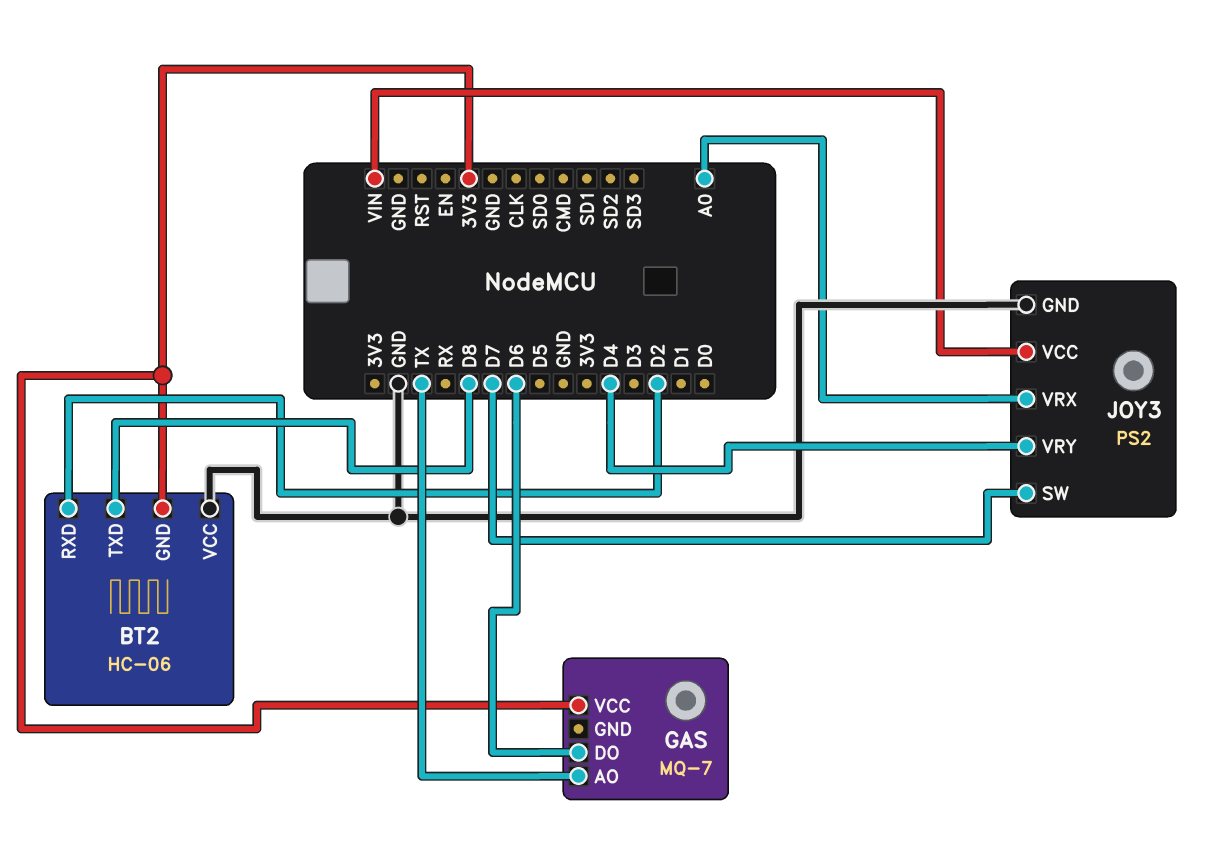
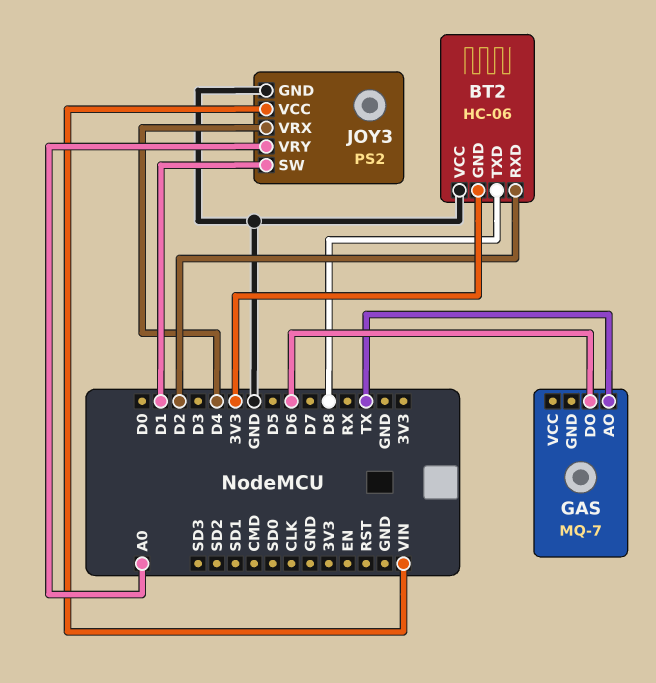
GAS pin VCC: 3V3 -> none
JOY3 pin SW: D7 -> D1
JOY3 pin VRX: A0 -> D4
JOY3 pin VRY: D4 -> A0

